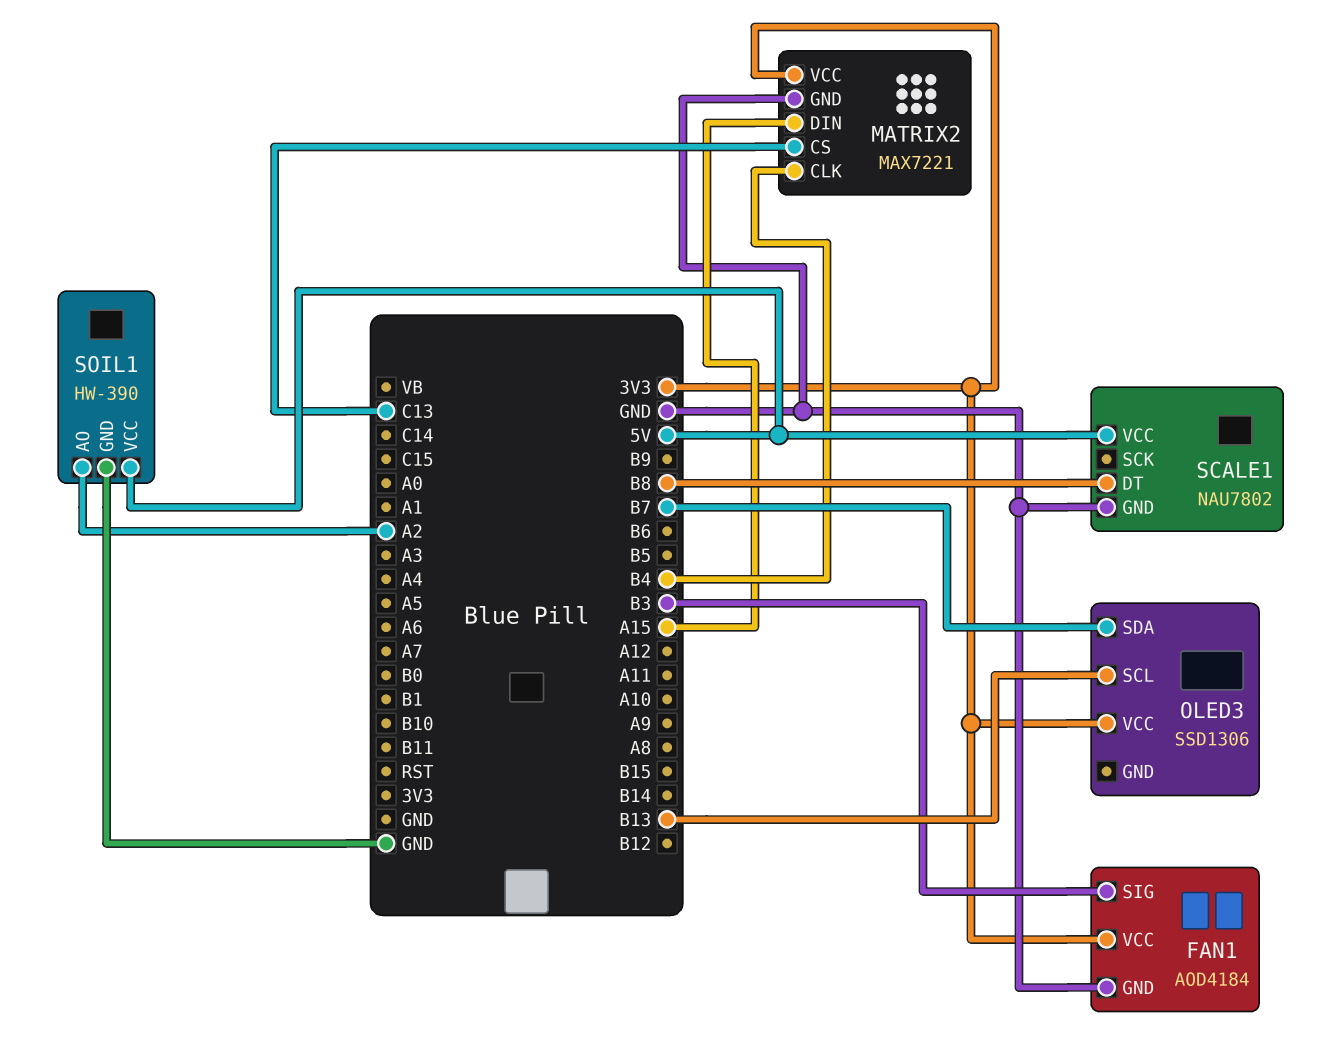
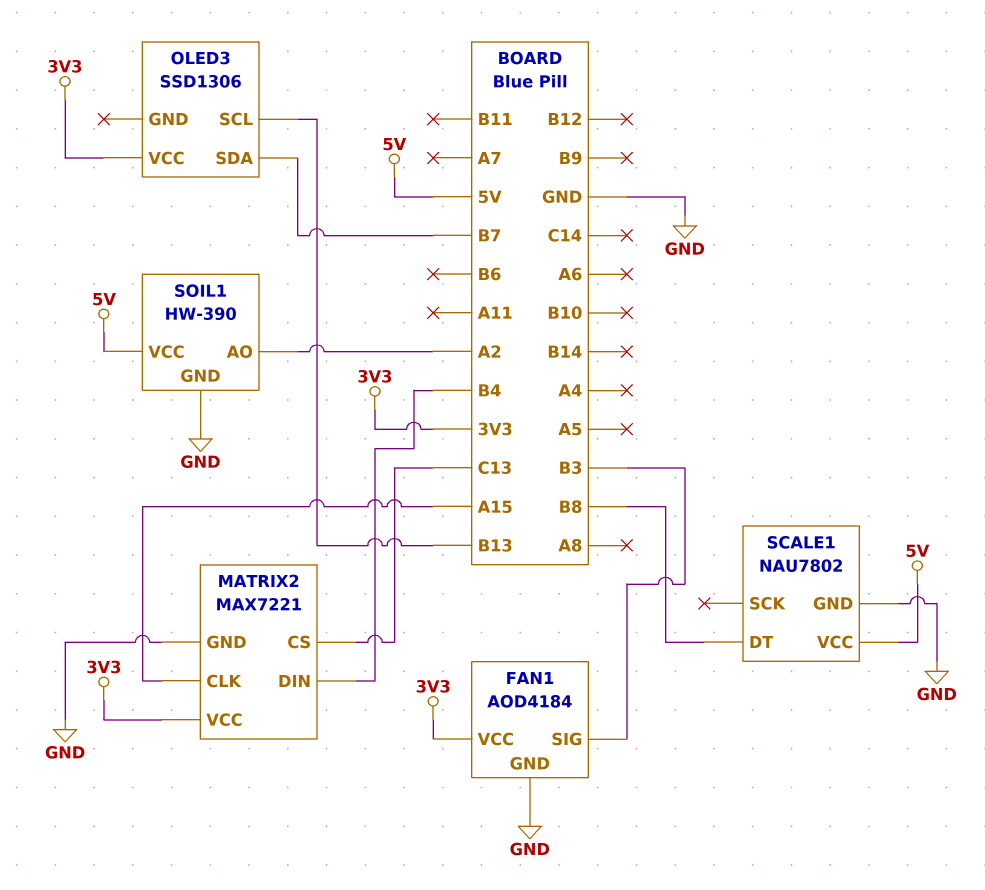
MATRIX2 pin CLK: B4 -> A15
MATRIX2 pin DIN: A15 -> B4

